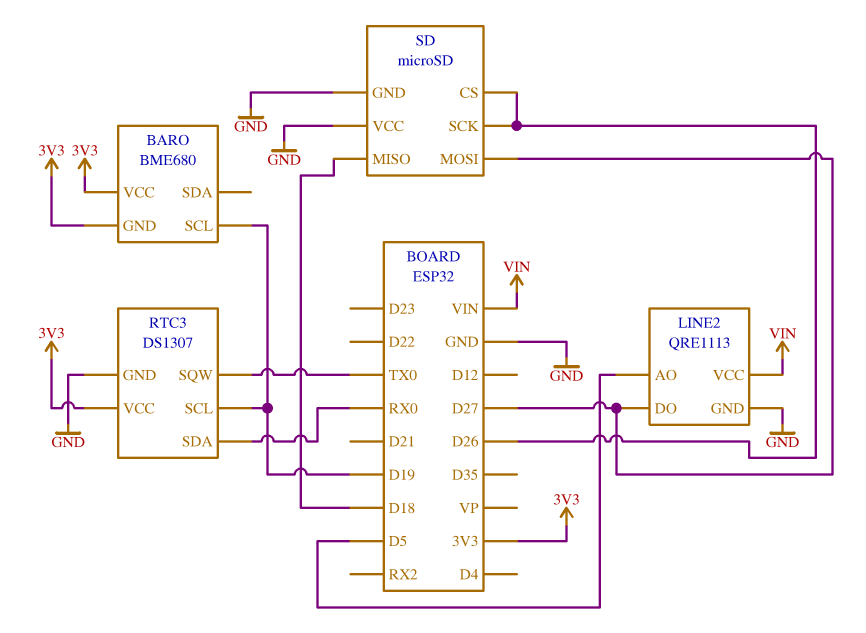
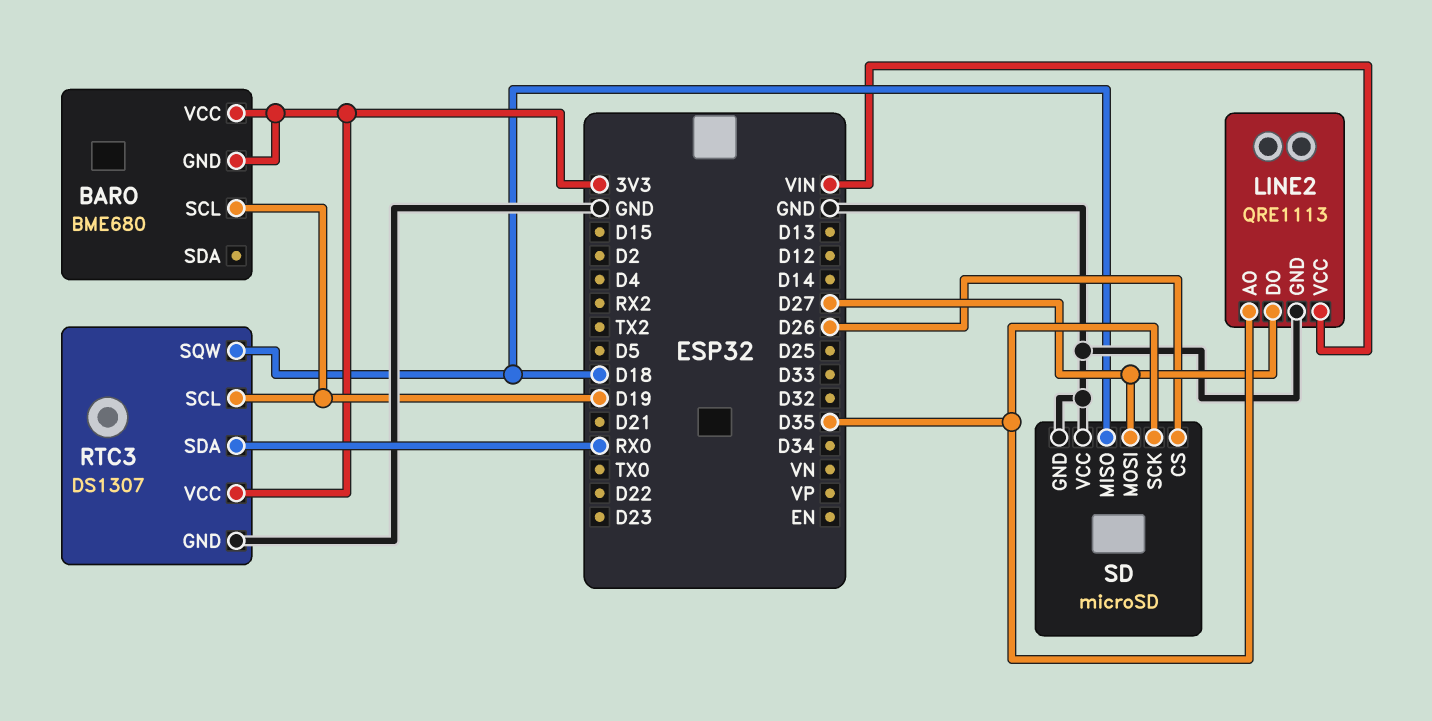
LINE2 pin AO: D5 -> D35
RTC3 pin SQW: TX0 -> D18
SD pin SCK: D26 -> D35

